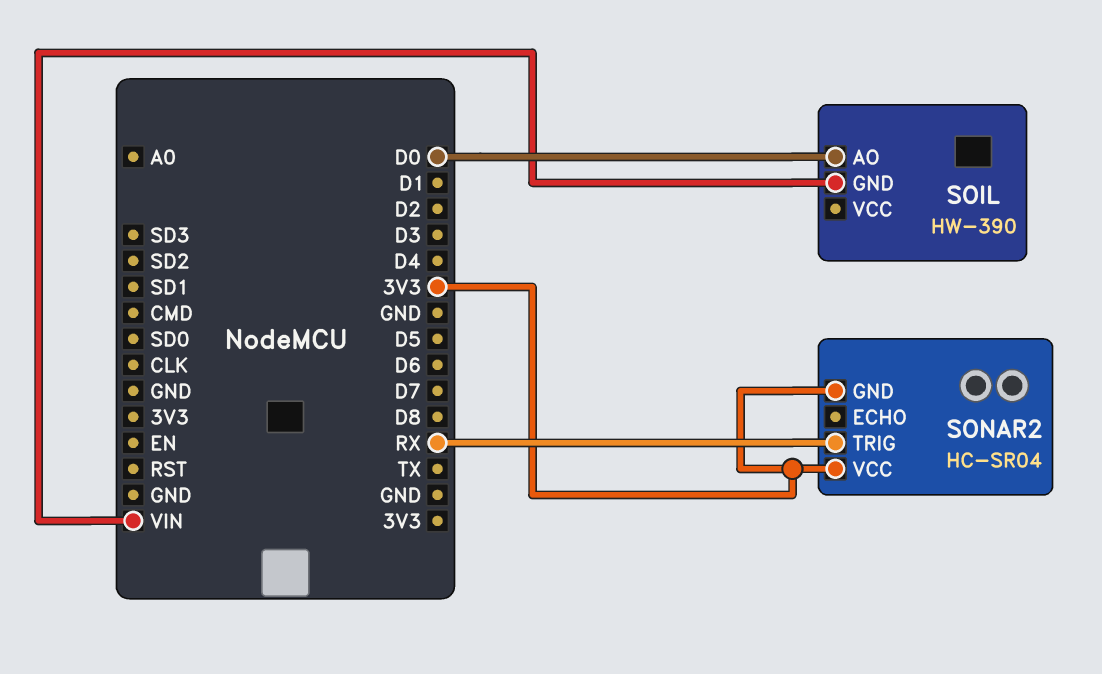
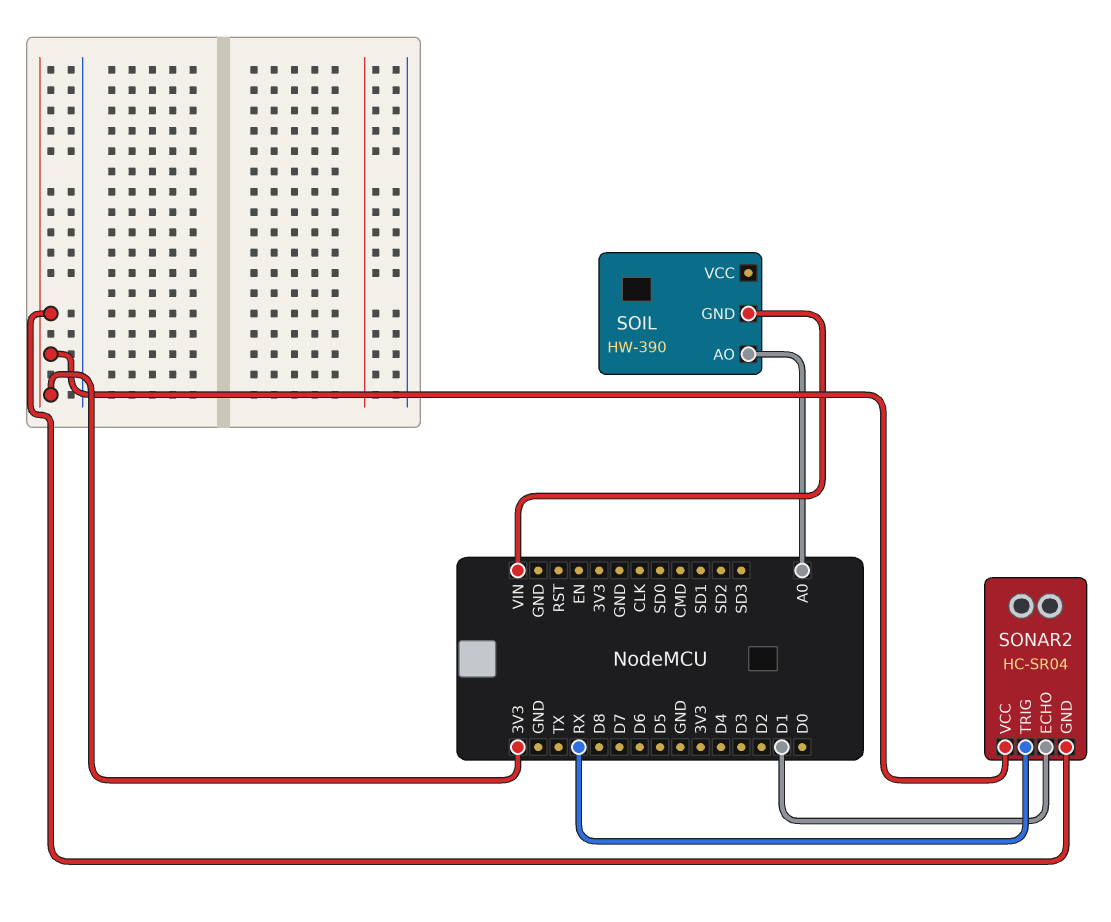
SOIL pin AO: D0 -> A0
SONAR2 pin ECHO: none -> D1

